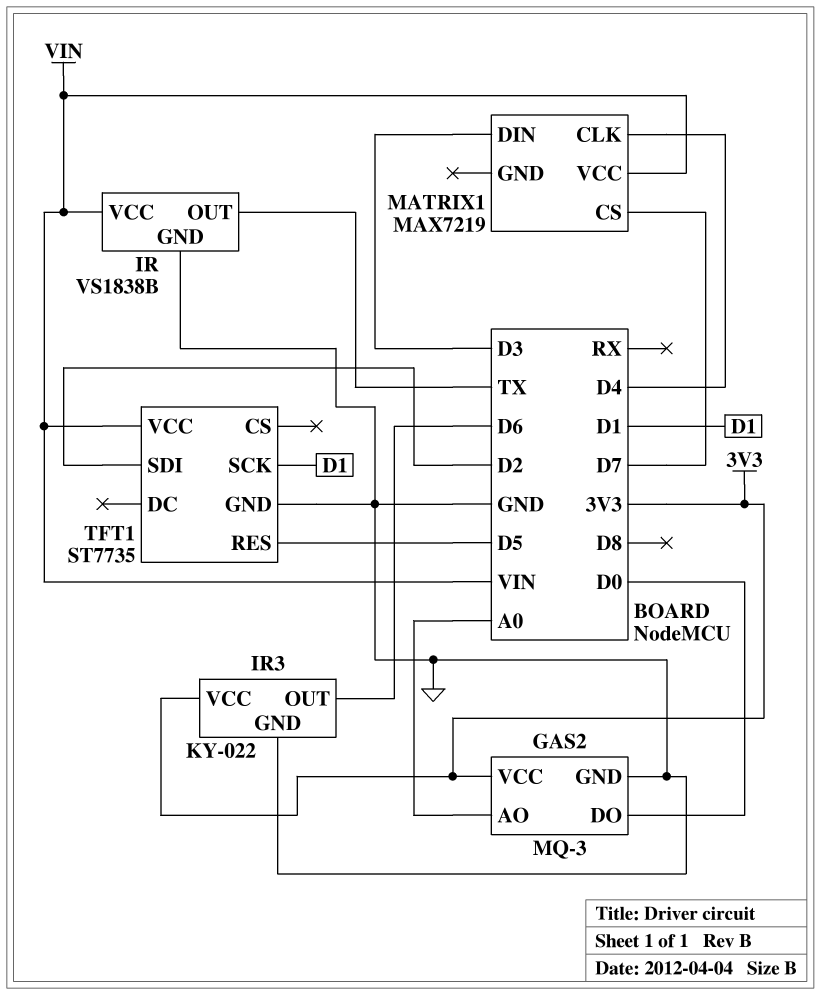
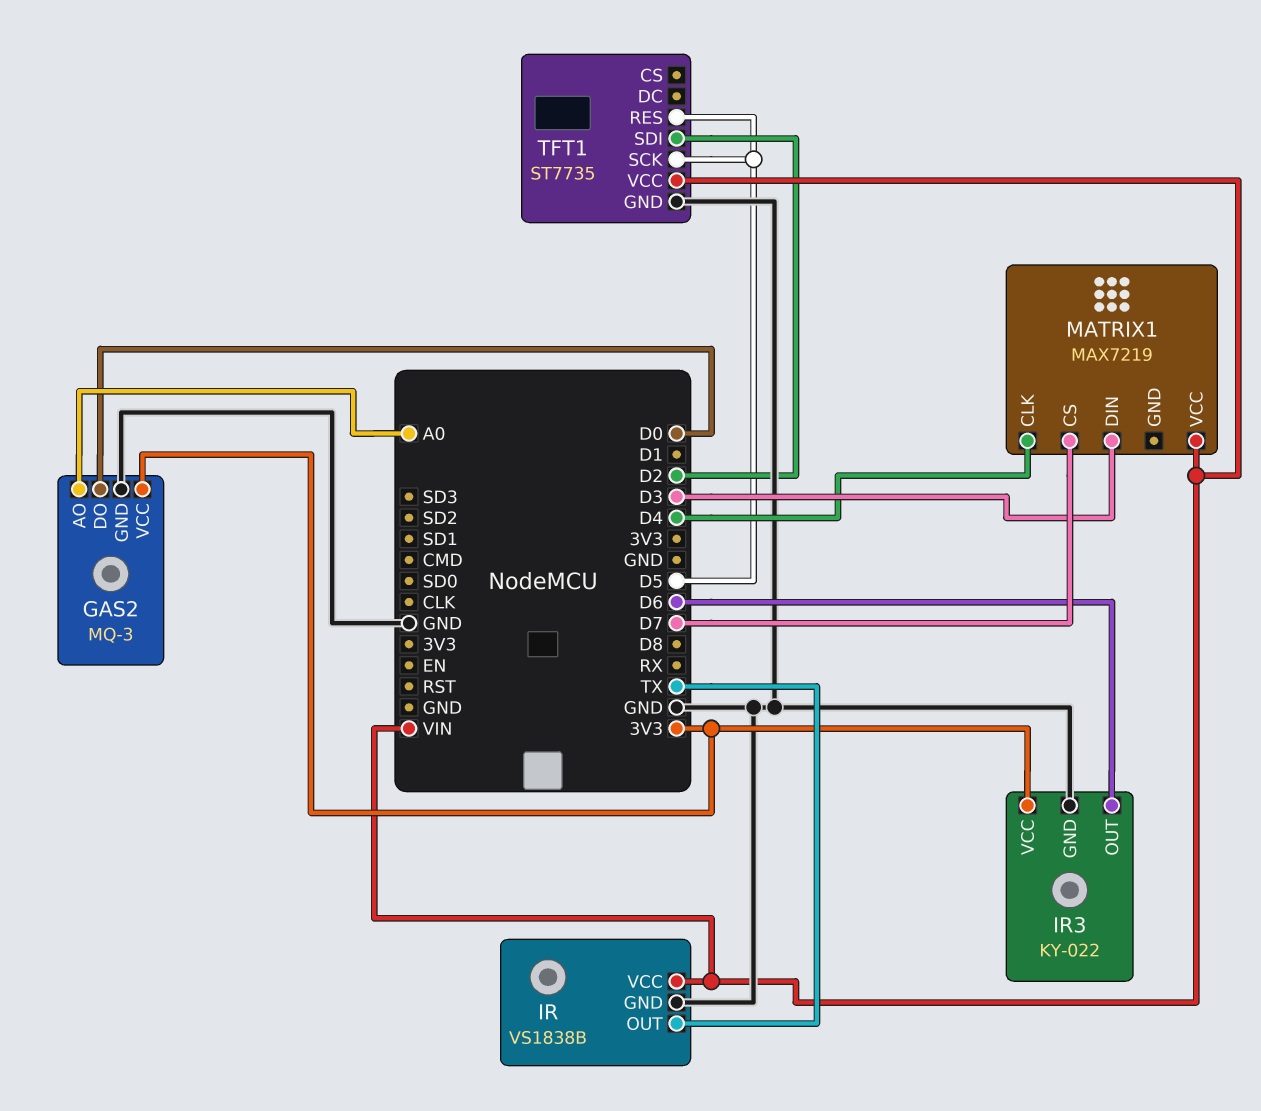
TFT1 pin SCK: D1 -> D5

